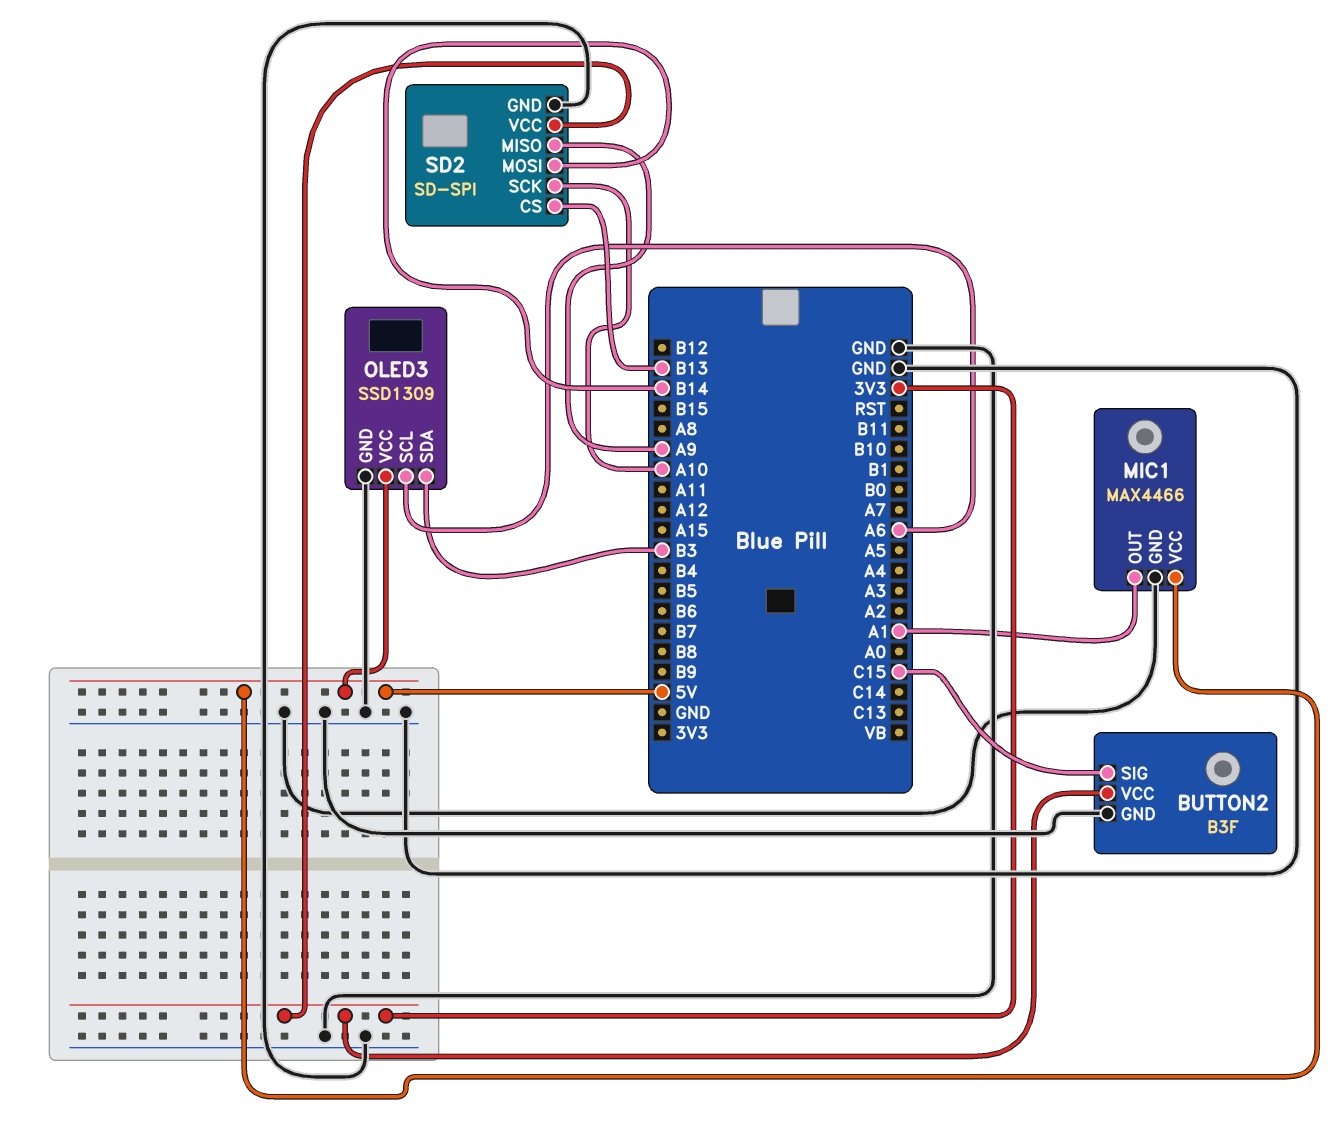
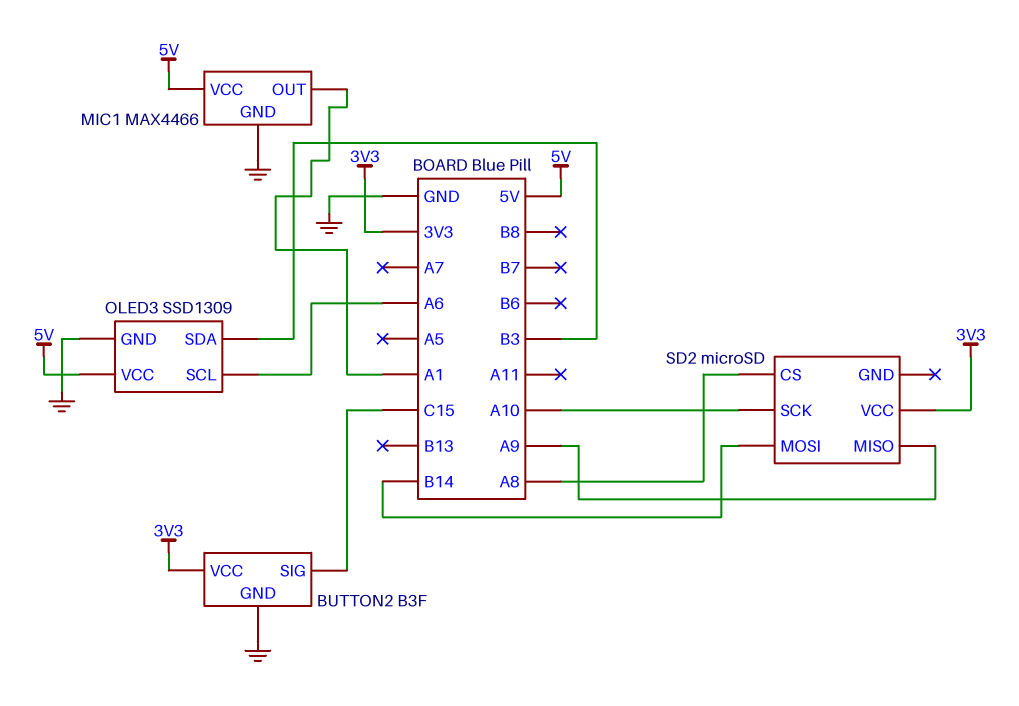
SD2: SD-SPI -> microSD
SD2 pin CS: B13 -> A8
SD2 pin GND: GND -> none

